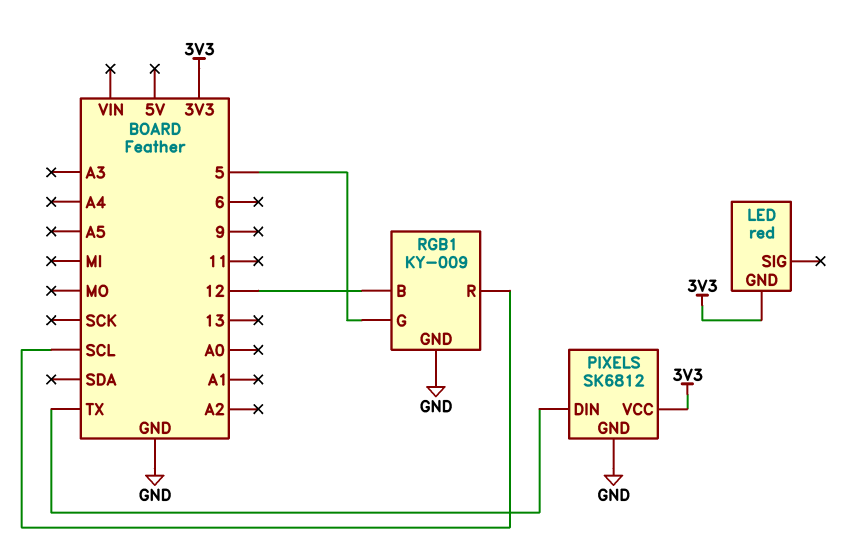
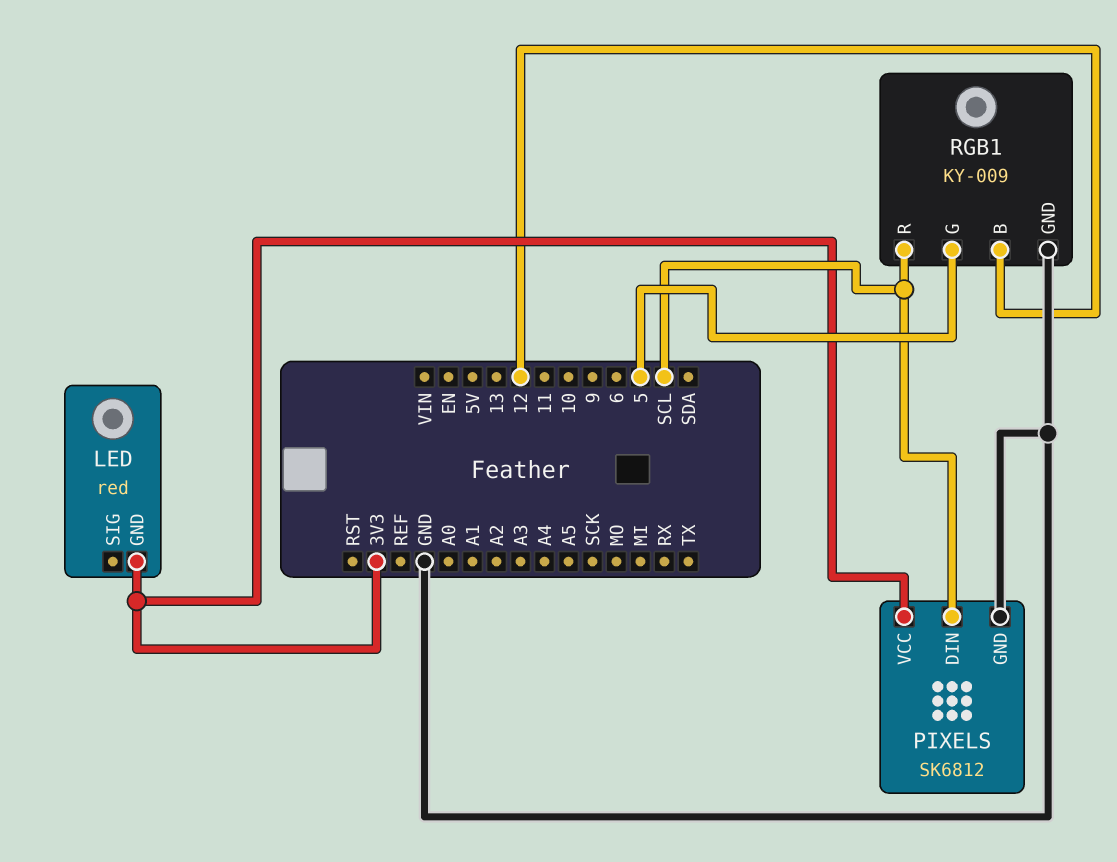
PIXELS pin DIN: TX -> SCL

